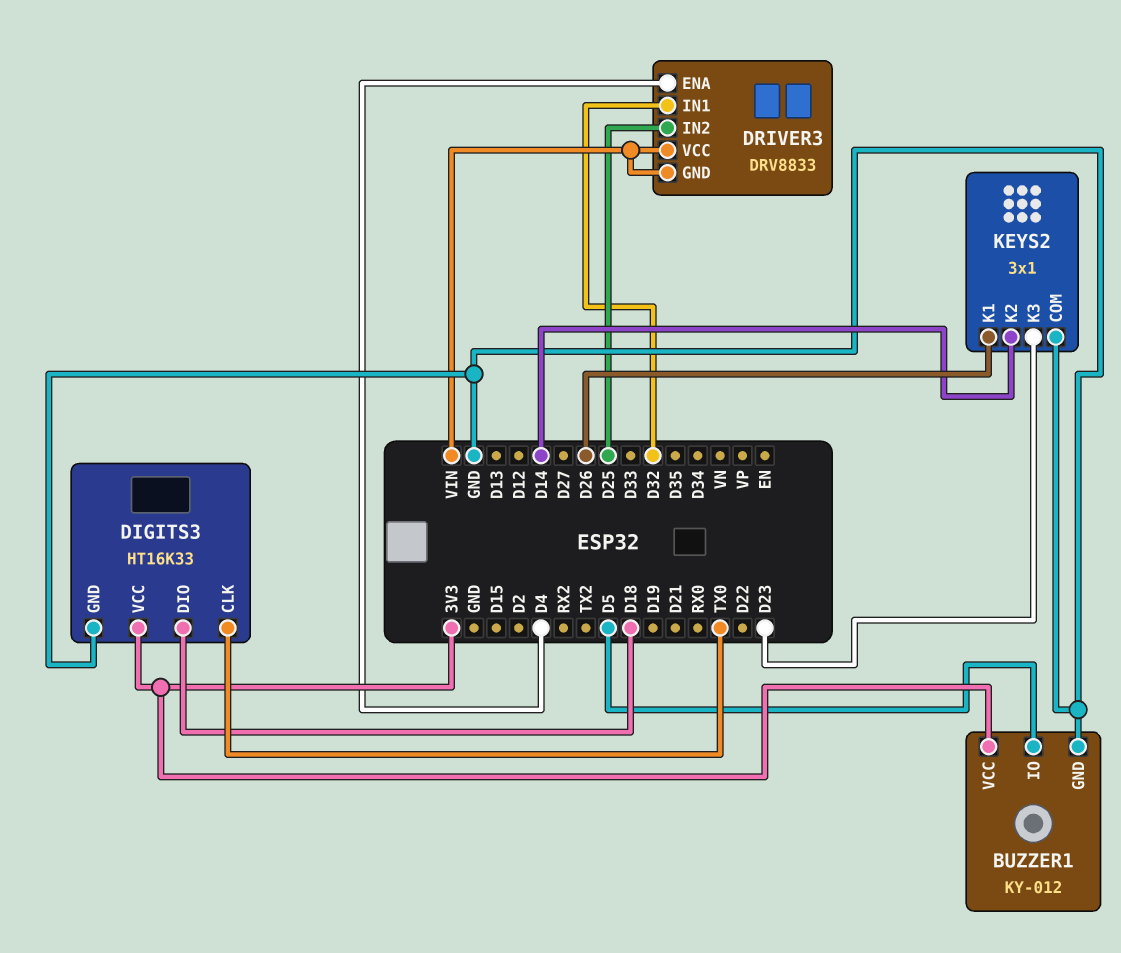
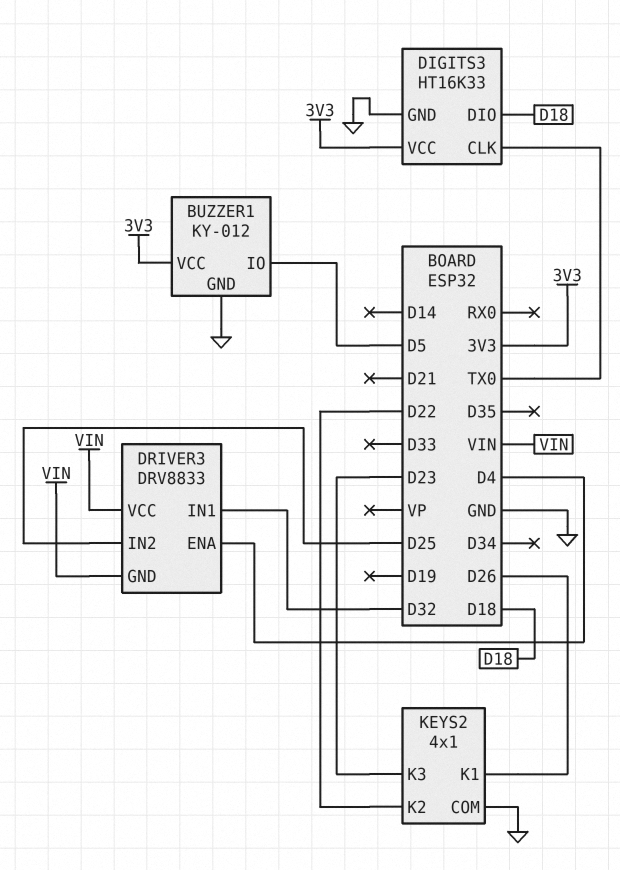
KEYS2: 3x1 -> 4x1
KEYS2 pin K2: D14 -> D22

